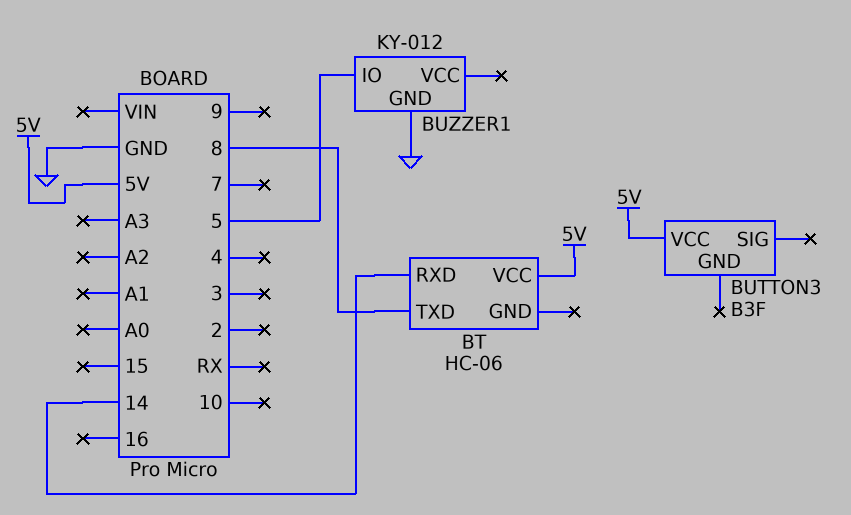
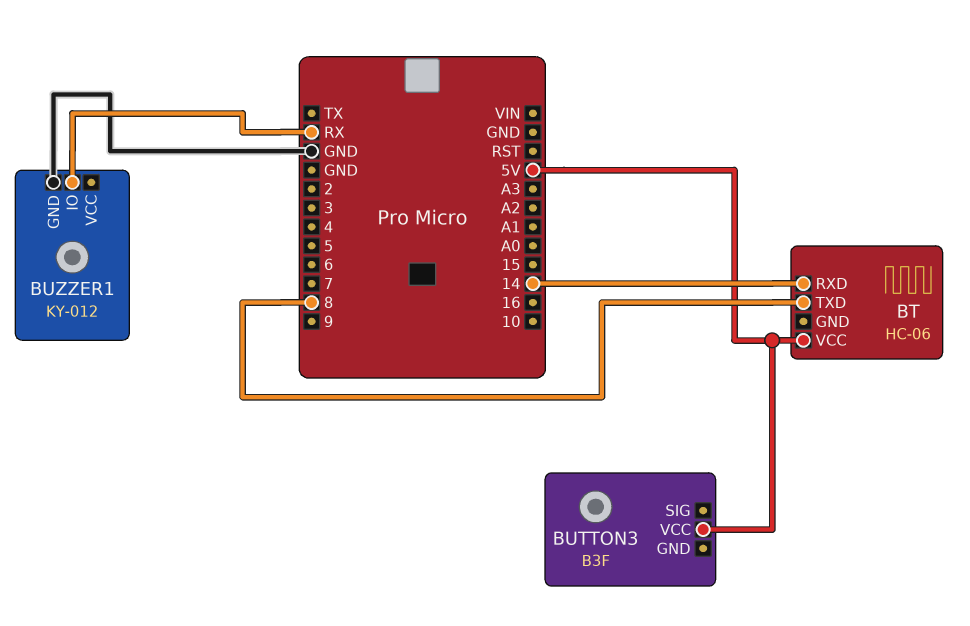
BUZZER1 pin IO: 5 -> RX

